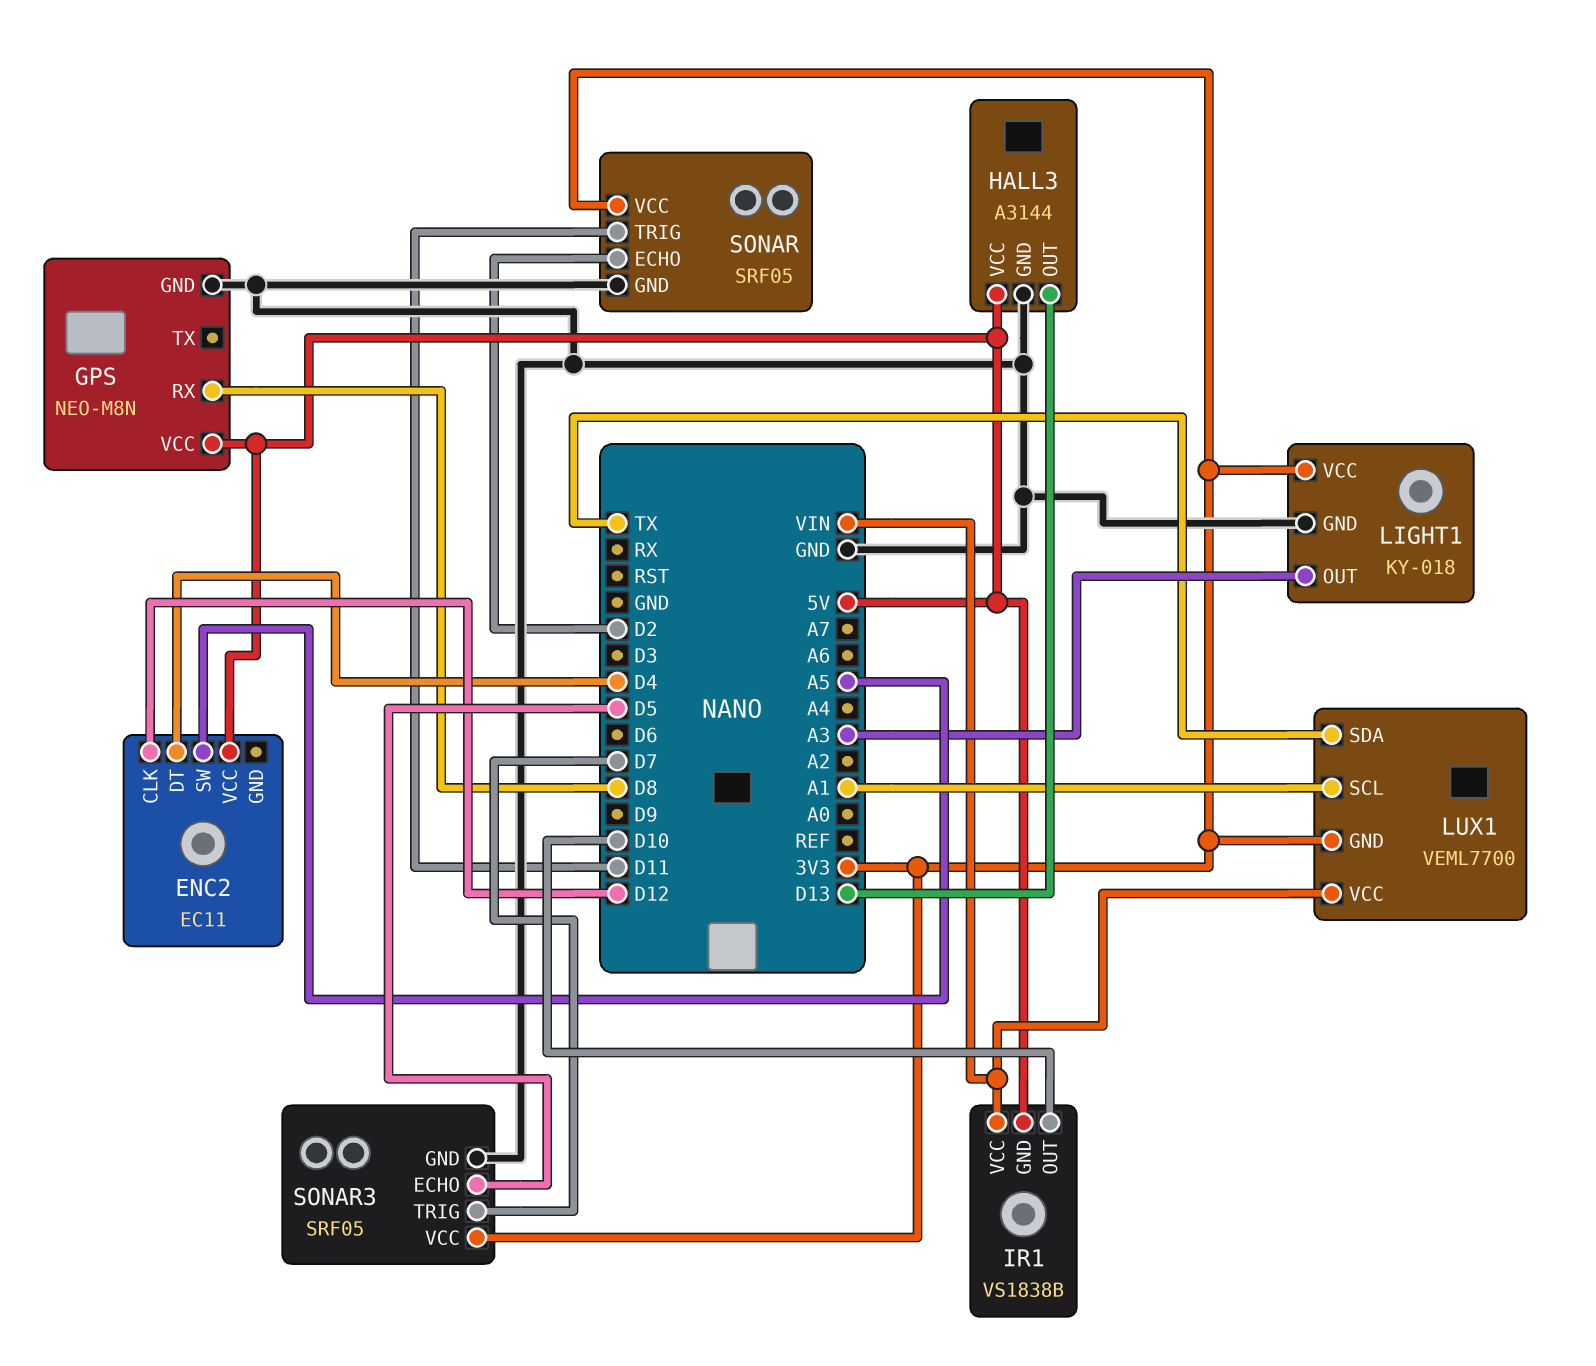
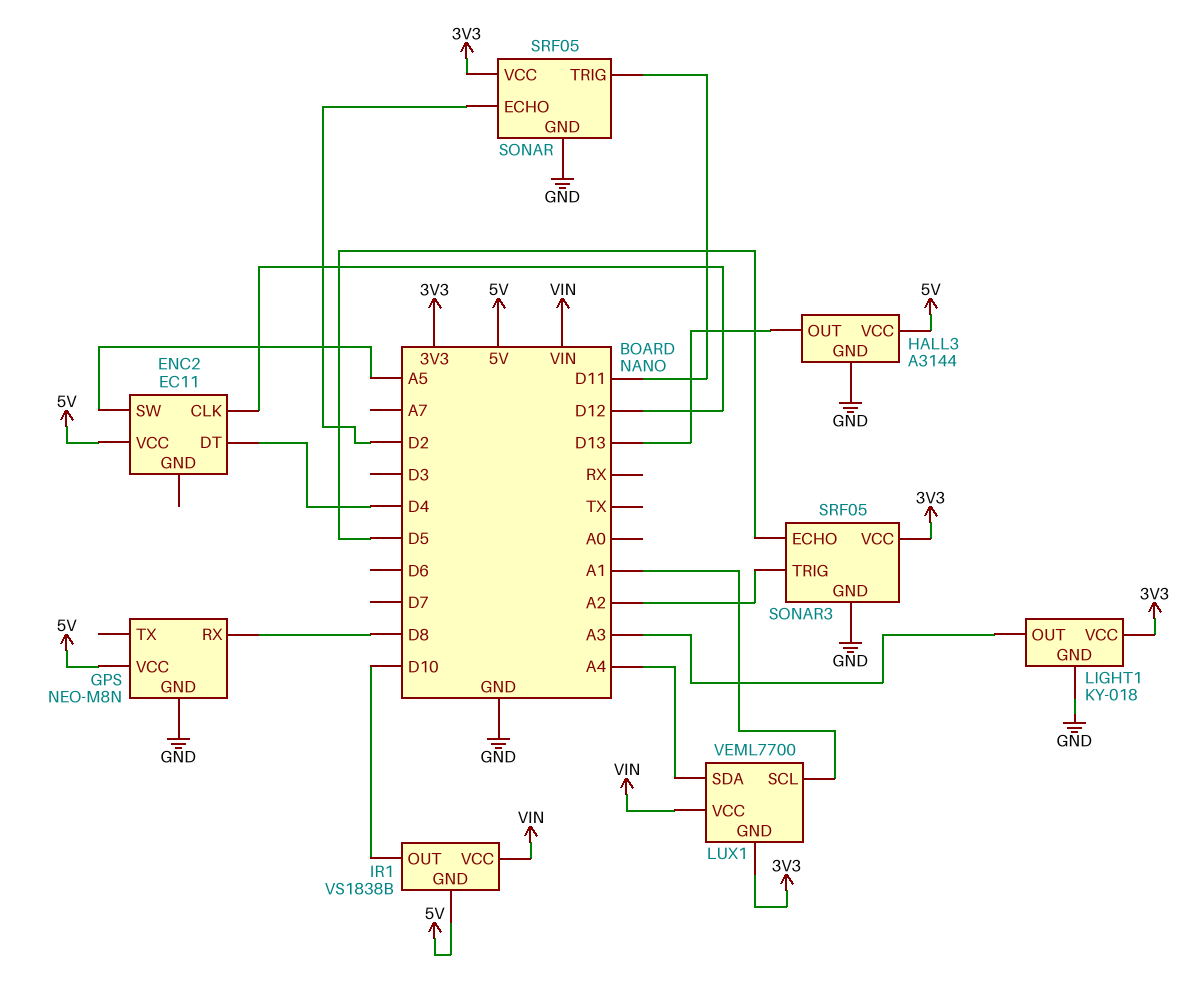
LUX1 pin SDA: TX -> A4
SONAR3 pin TRIG: D7 -> A2

